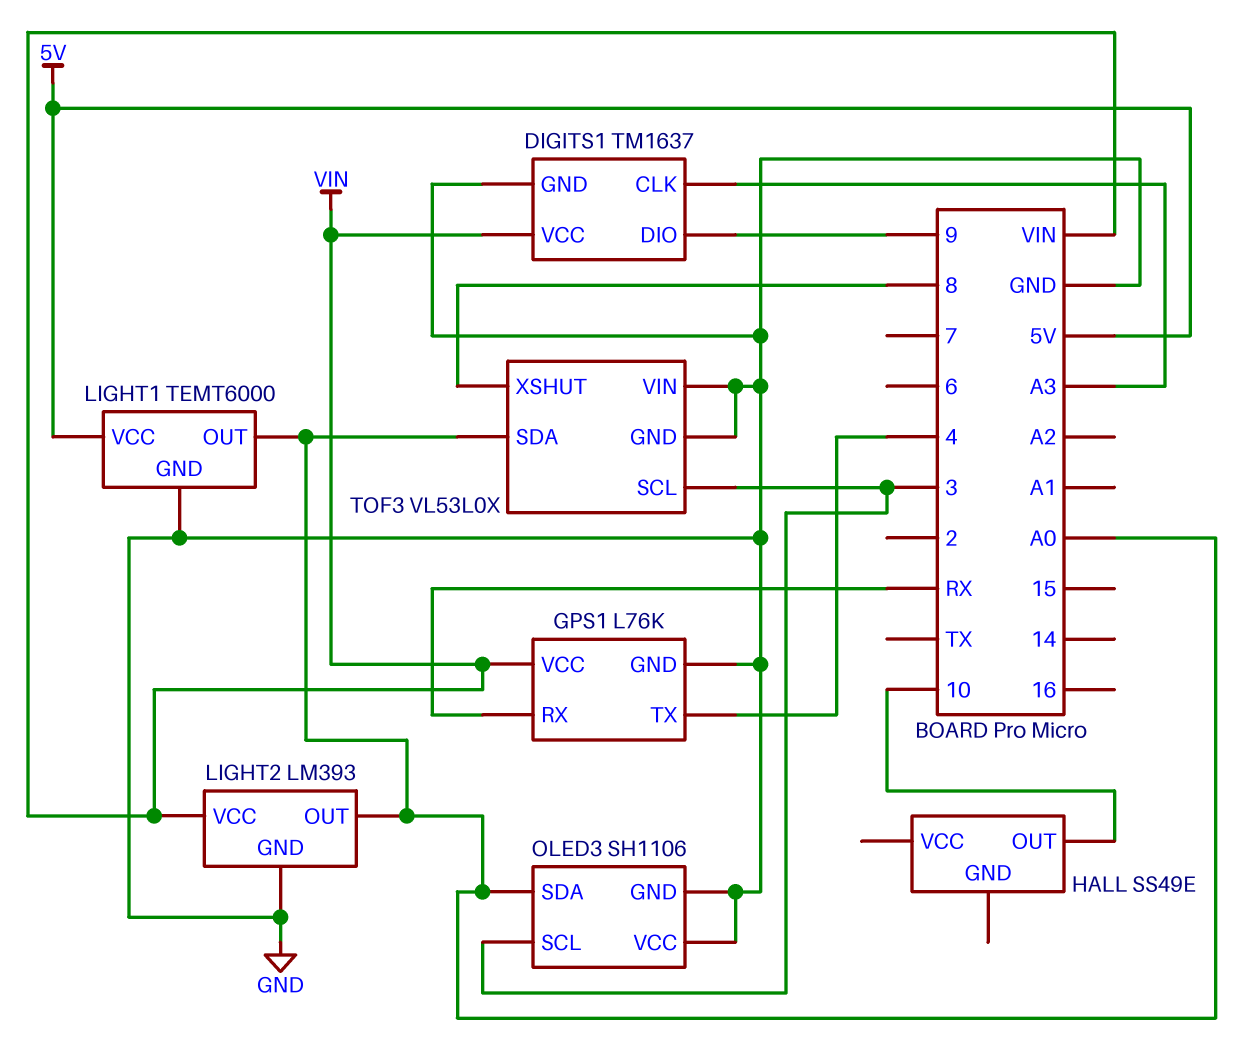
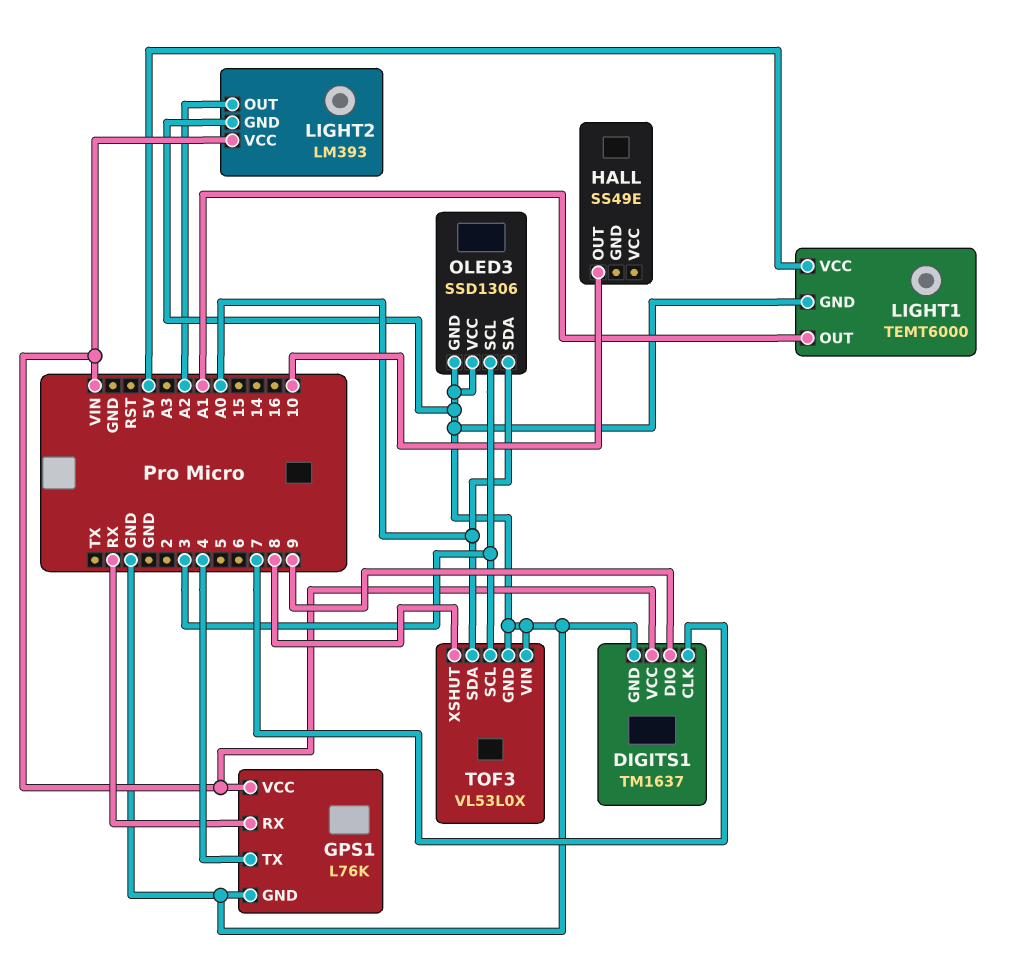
DIGITS1 pin CLK: A3 -> 7
LIGHT1 pin OUT: A0 -> A1
LIGHT2 pin OUT: A0 -> A2
OLED3: SH1106 -> SSD1306

